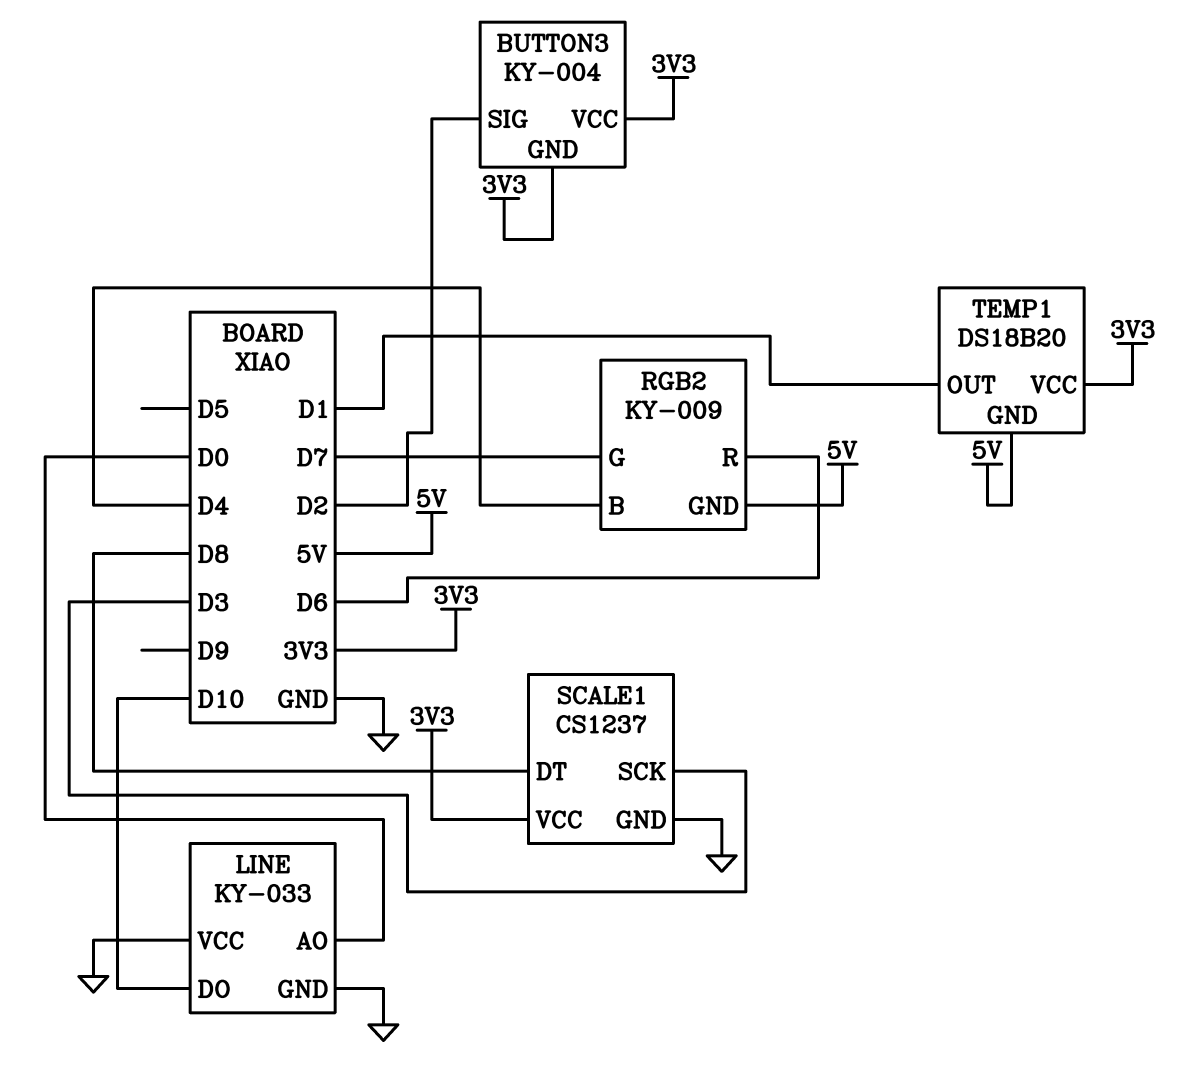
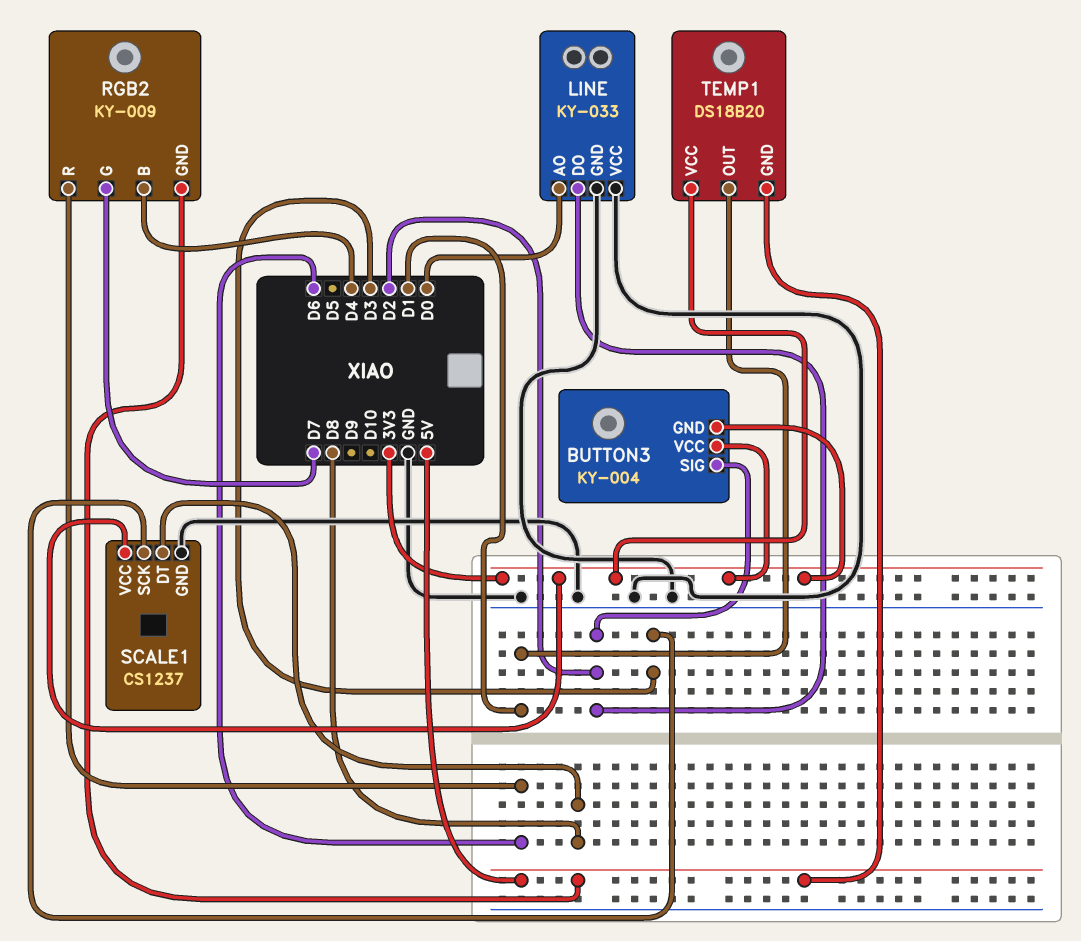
LINE pin DO: D10 -> D2

